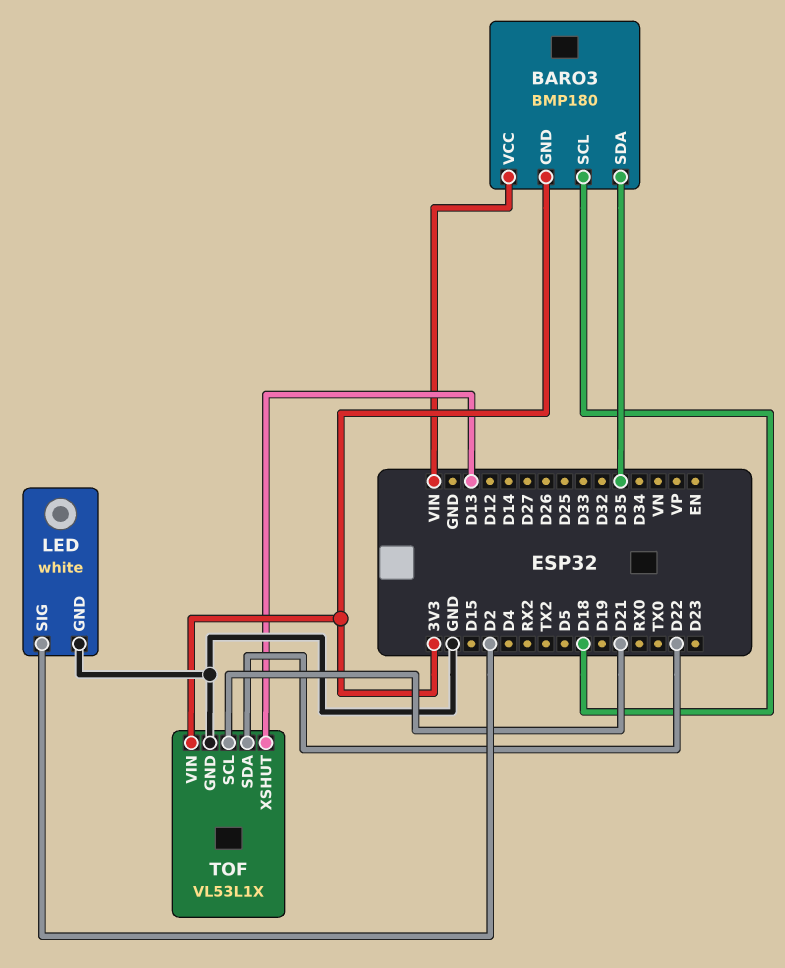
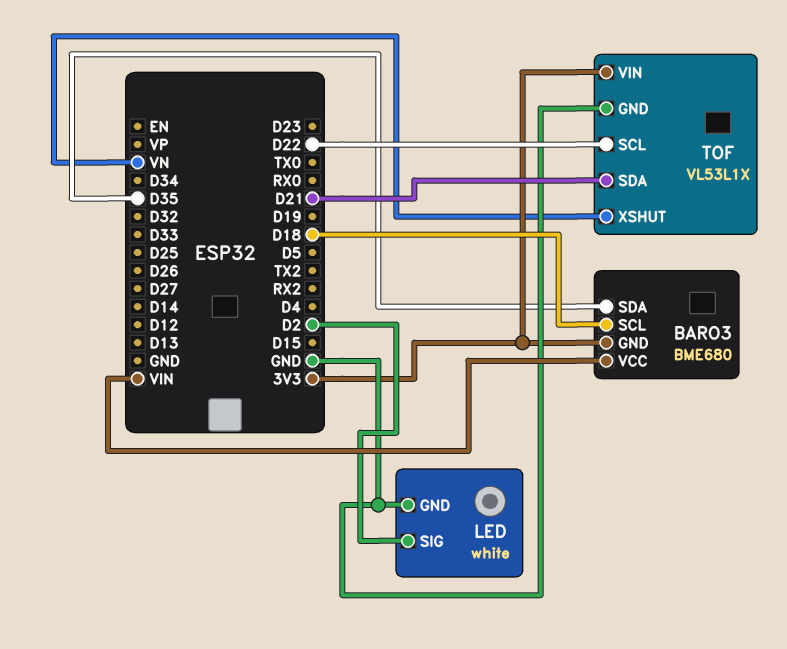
BARO3: BMP180 -> BME680
TOF pin SCL: D21 -> D22
TOF pin SDA: D22 -> D21
TOF pin XSHUT: D13 -> VN

